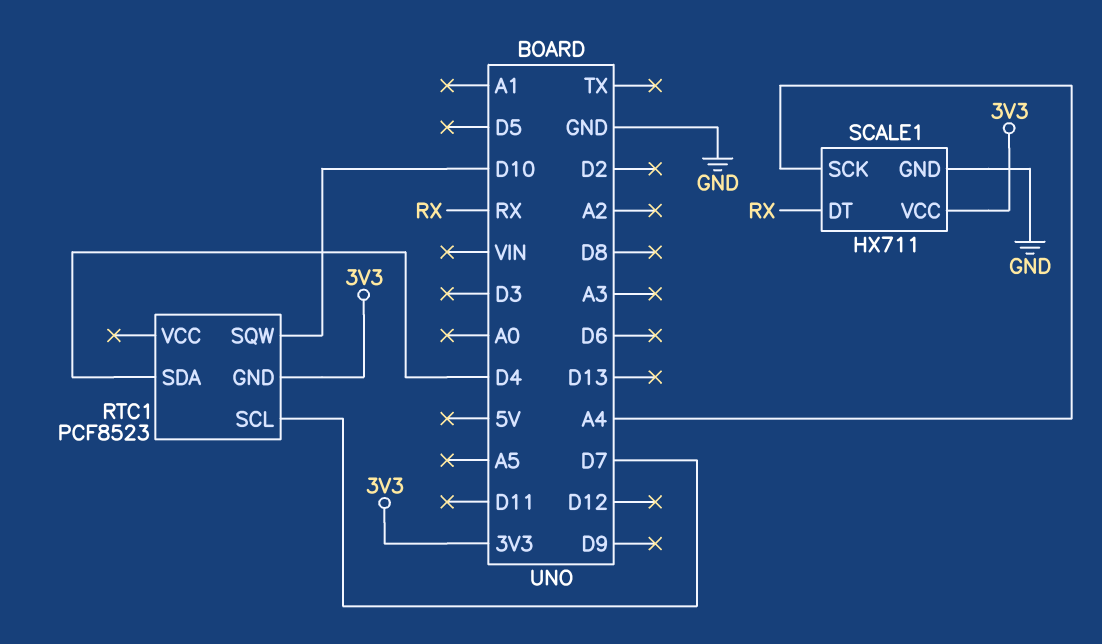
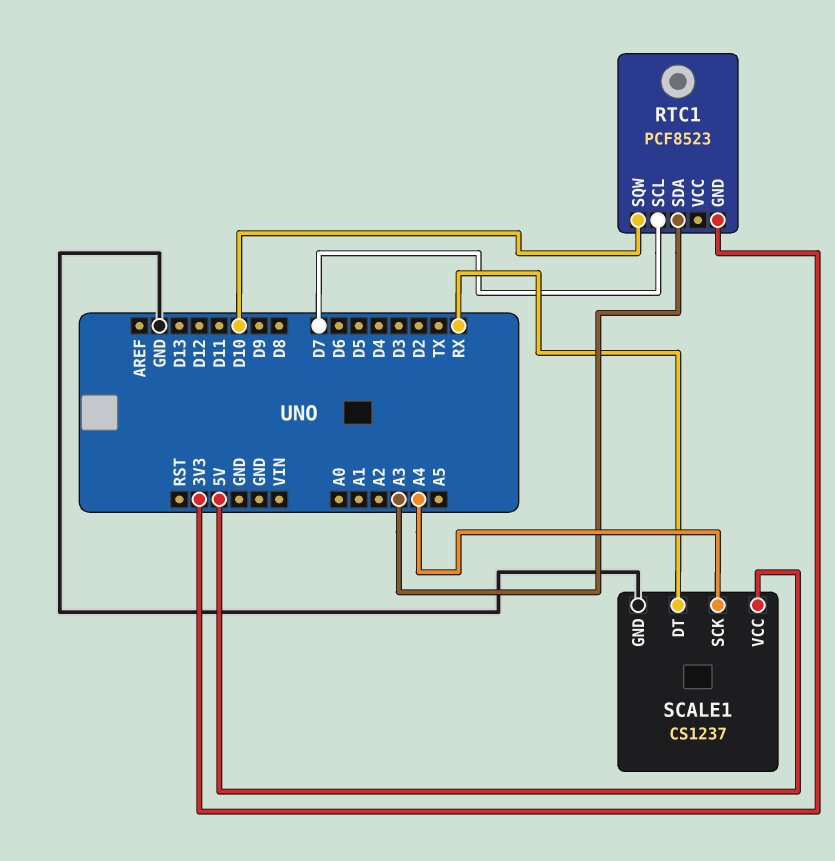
RTC1 pin SDA: D4 -> A3
SCALE1: HX711 -> CS1237
SCALE1 pin VCC: 3V3 -> 5V

